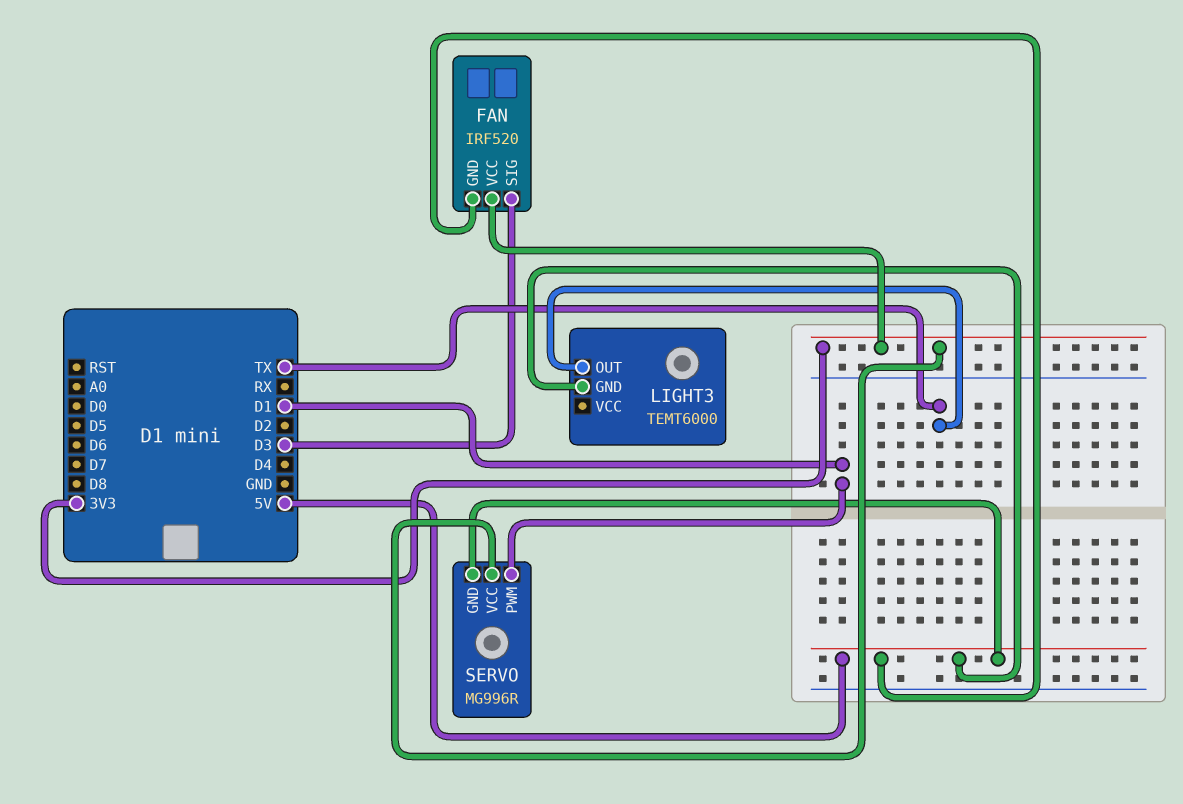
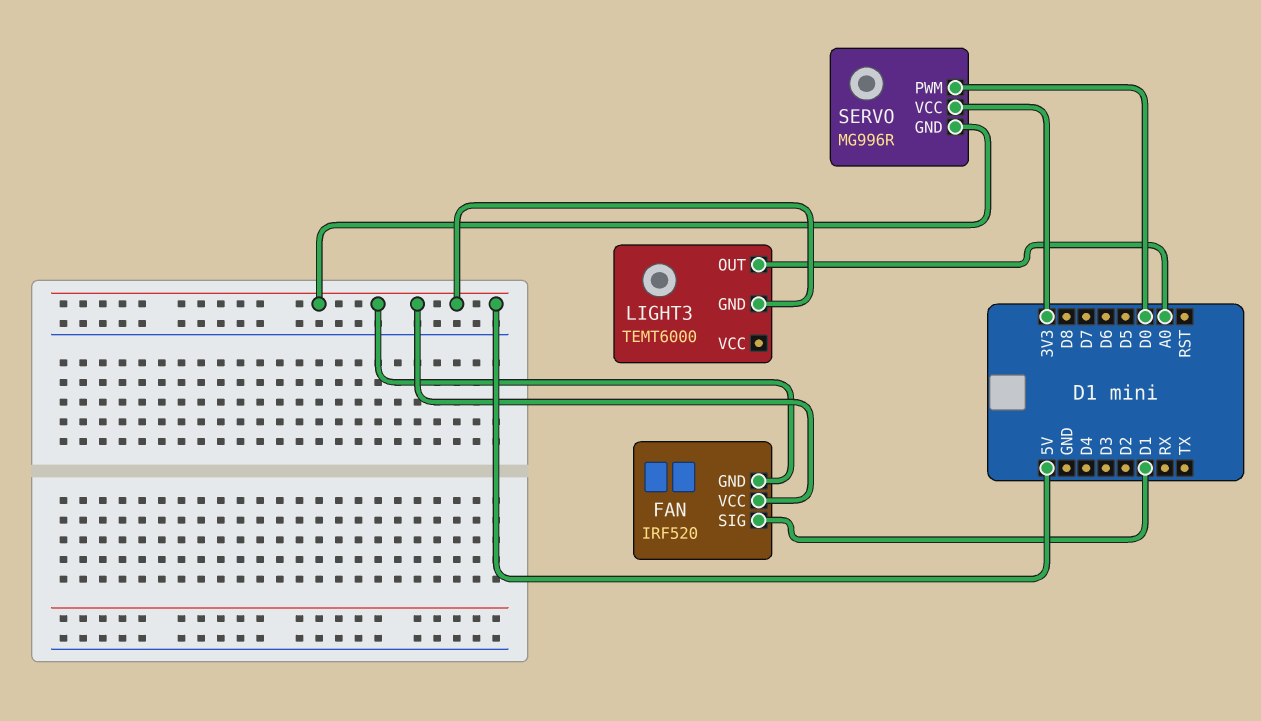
FAN pin SIG: D3 -> D1
FAN pin VCC: 3V3 -> 5V
LIGHT3 pin OUT: TX -> A0
SERVO pin PWM: D1 -> D0

